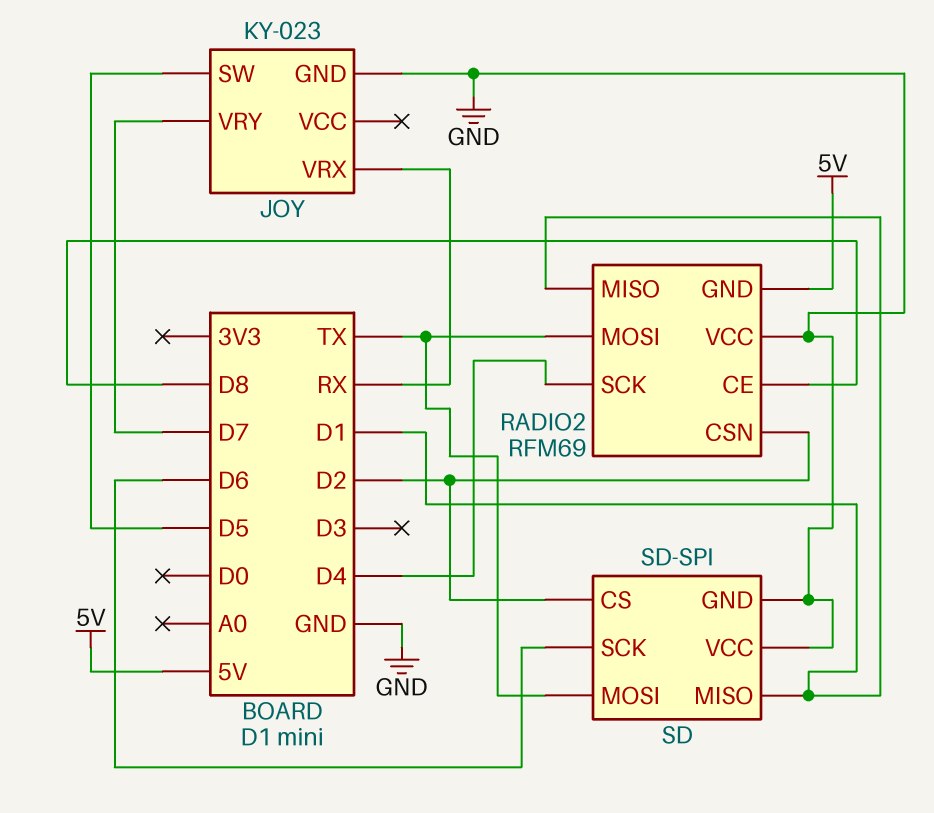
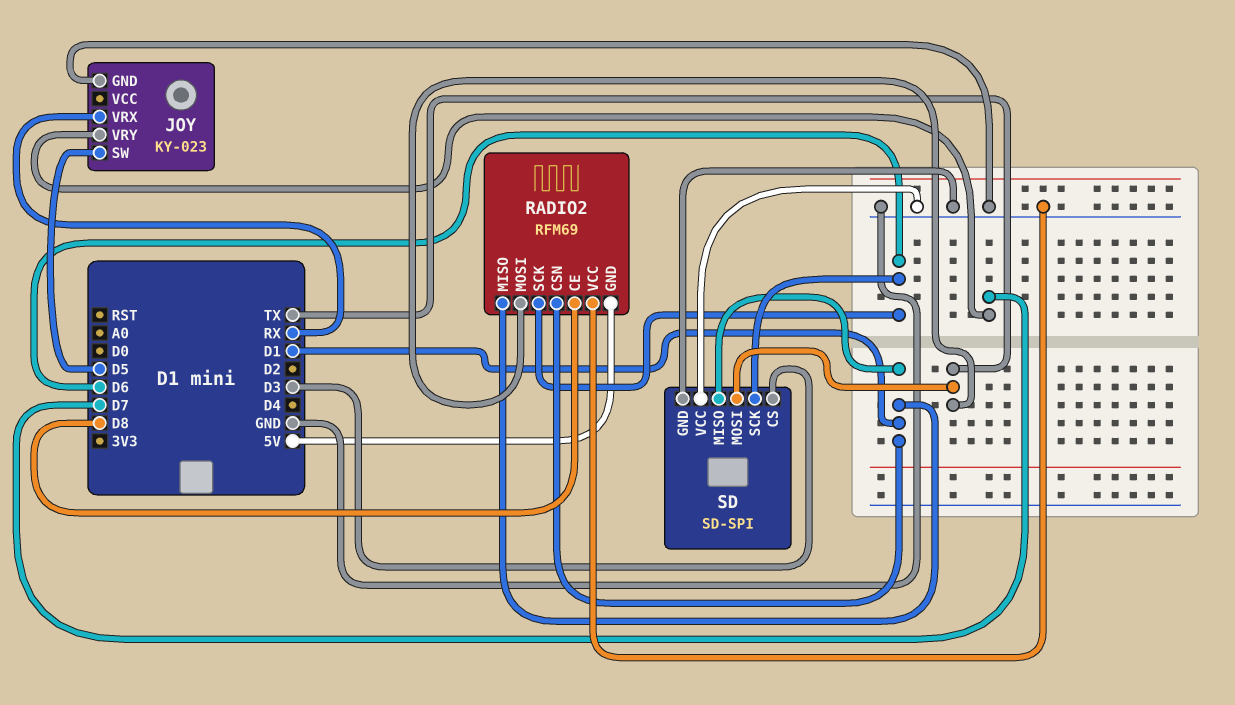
RADIO2 pin CSN: D2 -> D1
RADIO2 pin SCK: D4 -> D6
SD pin CS: D2 -> D3

